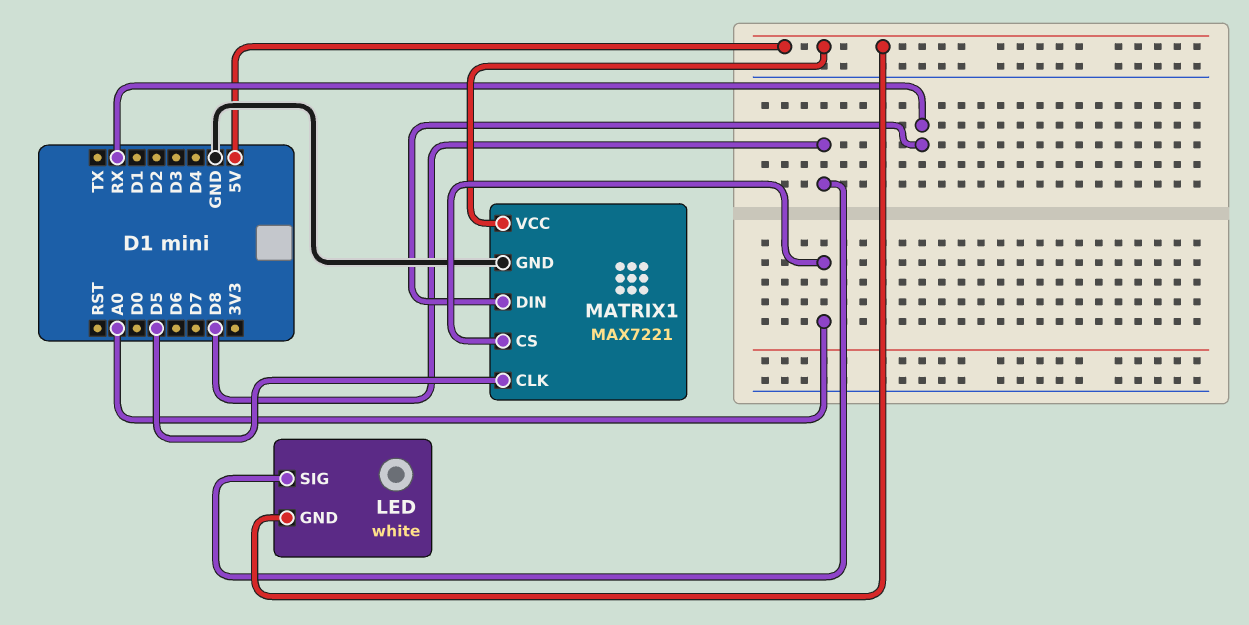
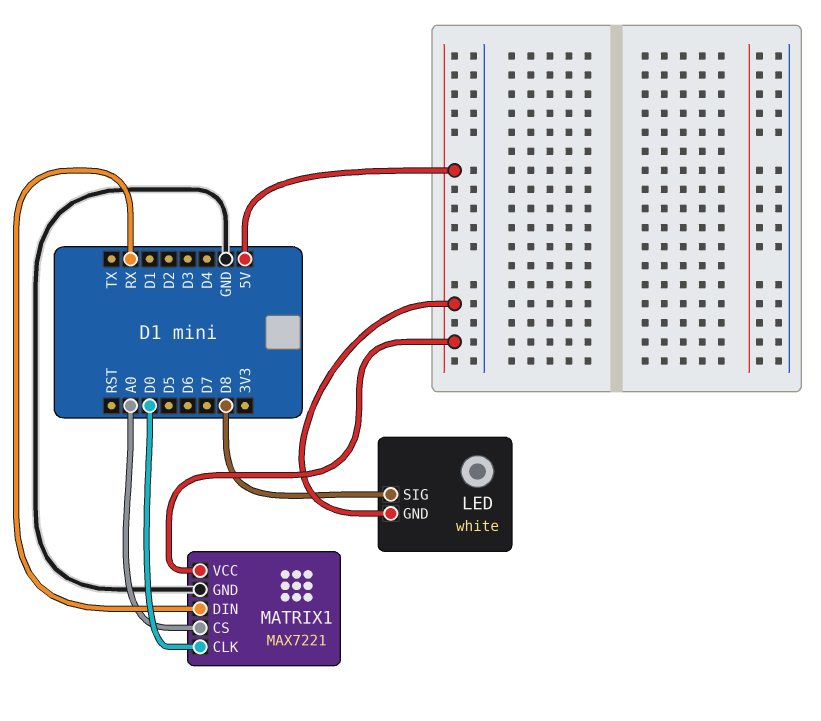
MATRIX1 pin CLK: D5 -> D0

